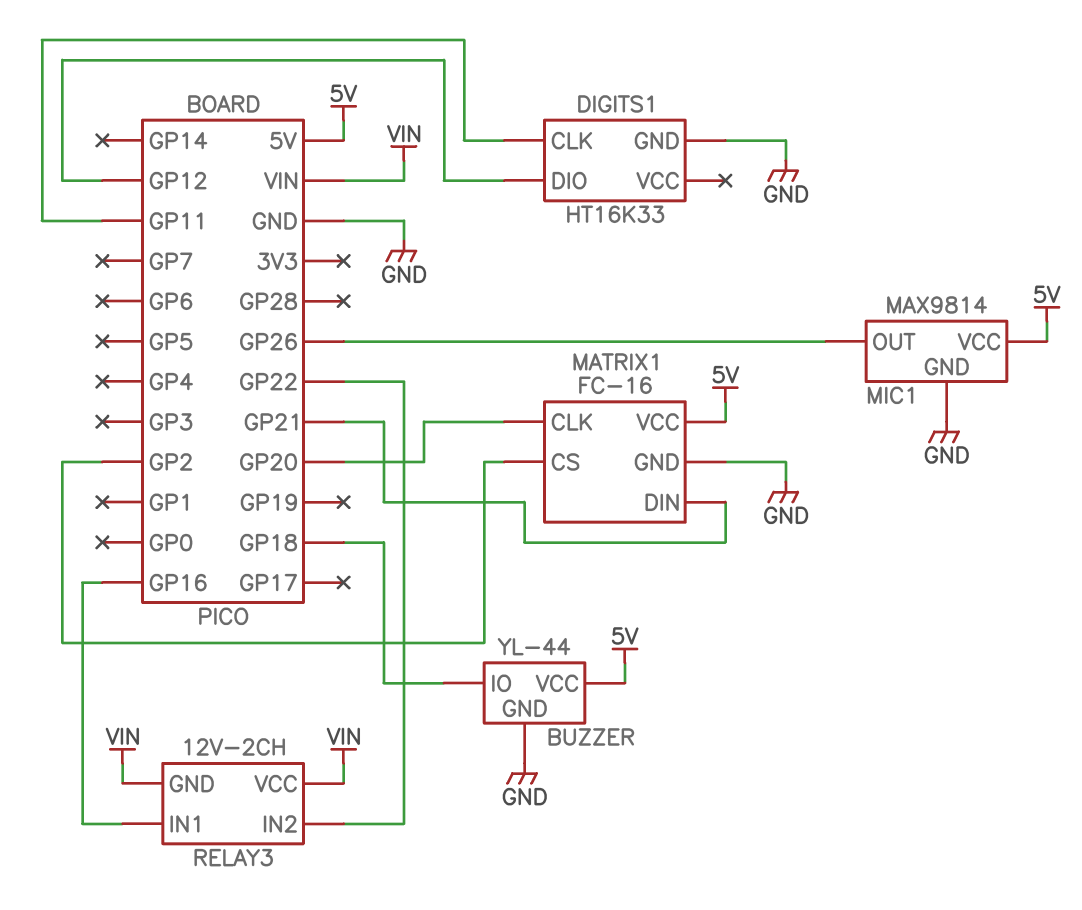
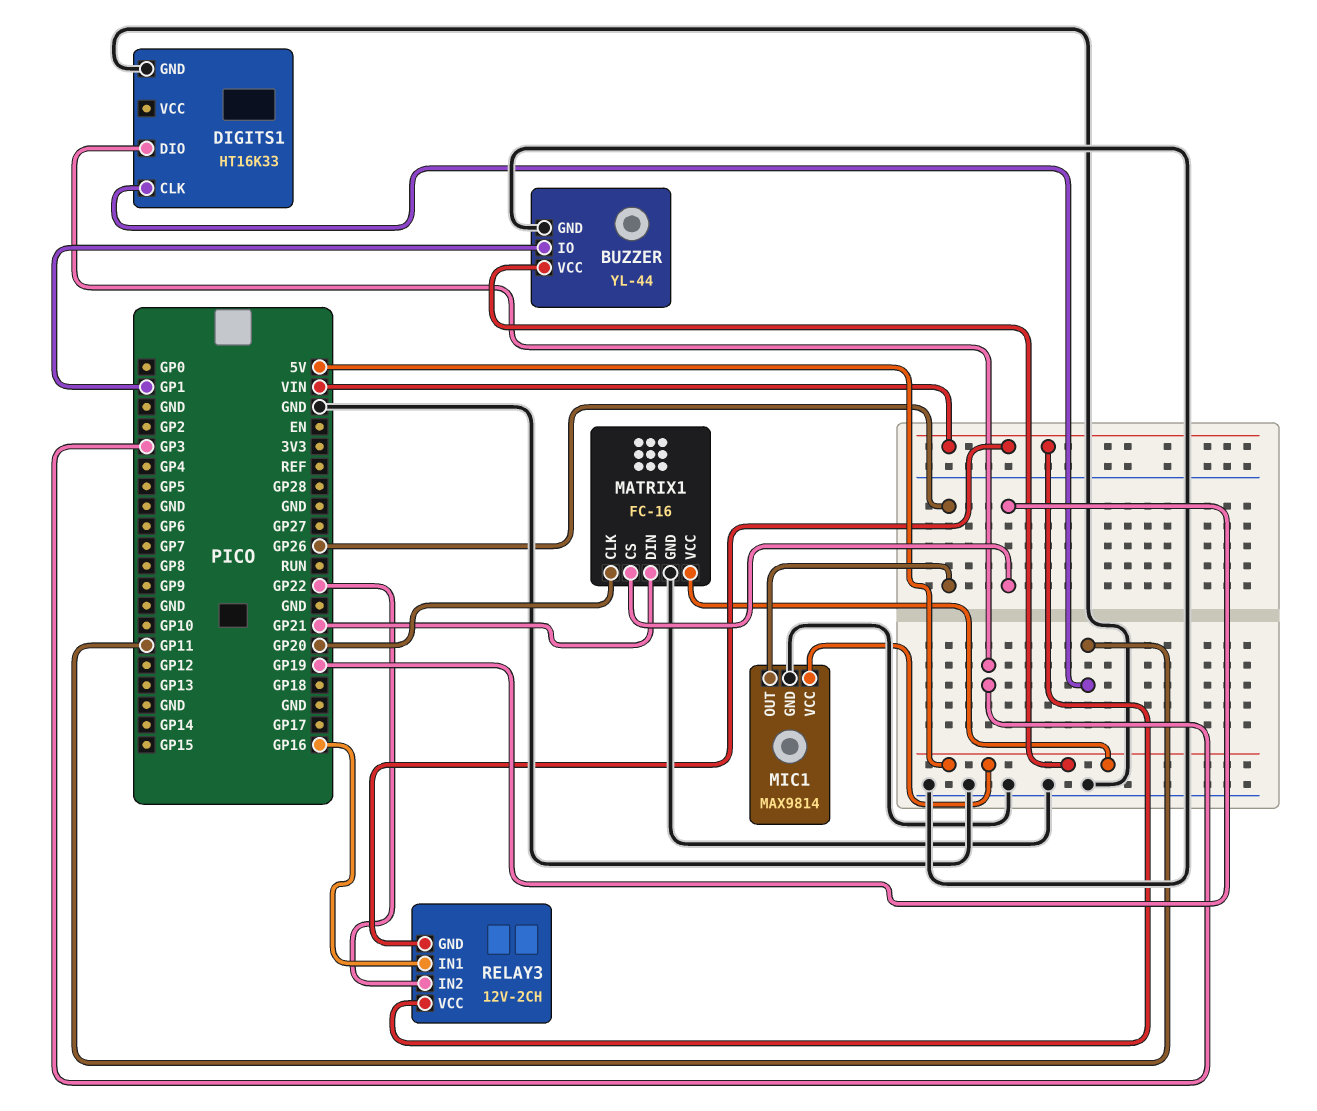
BUZZER pin IO: GP18 -> GP1
DIGITS1 pin DIO: GP12 -> GP3
MATRIX1 pin CS: GP2 -> GP19

